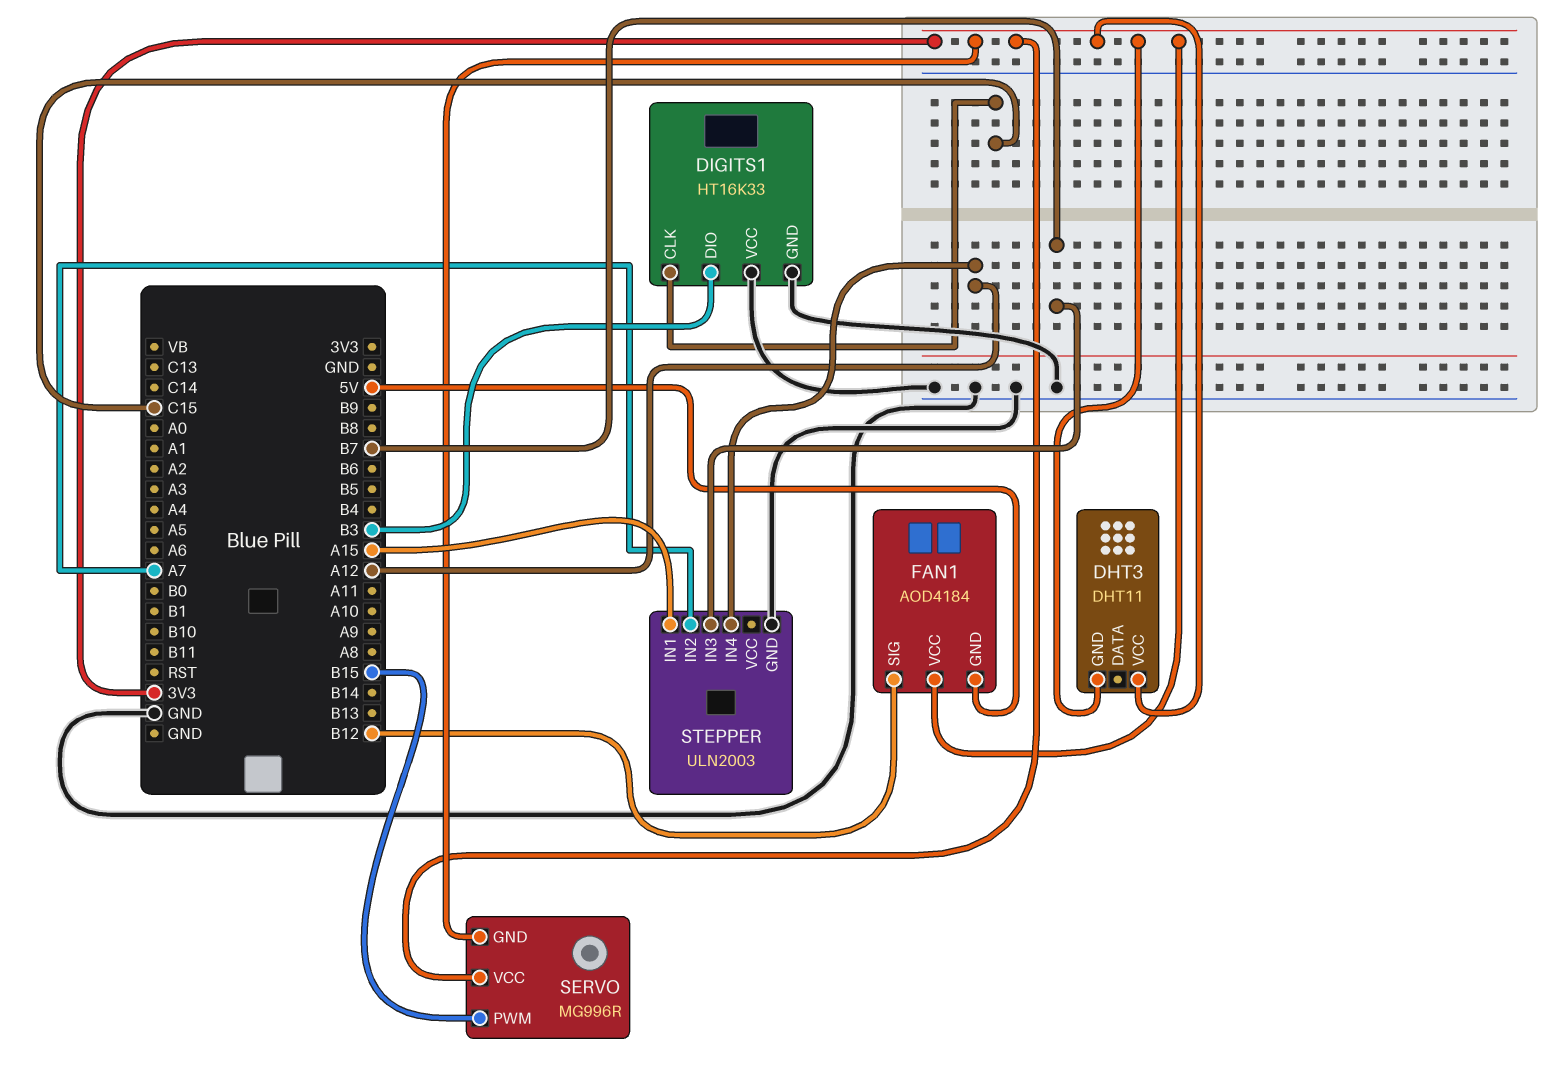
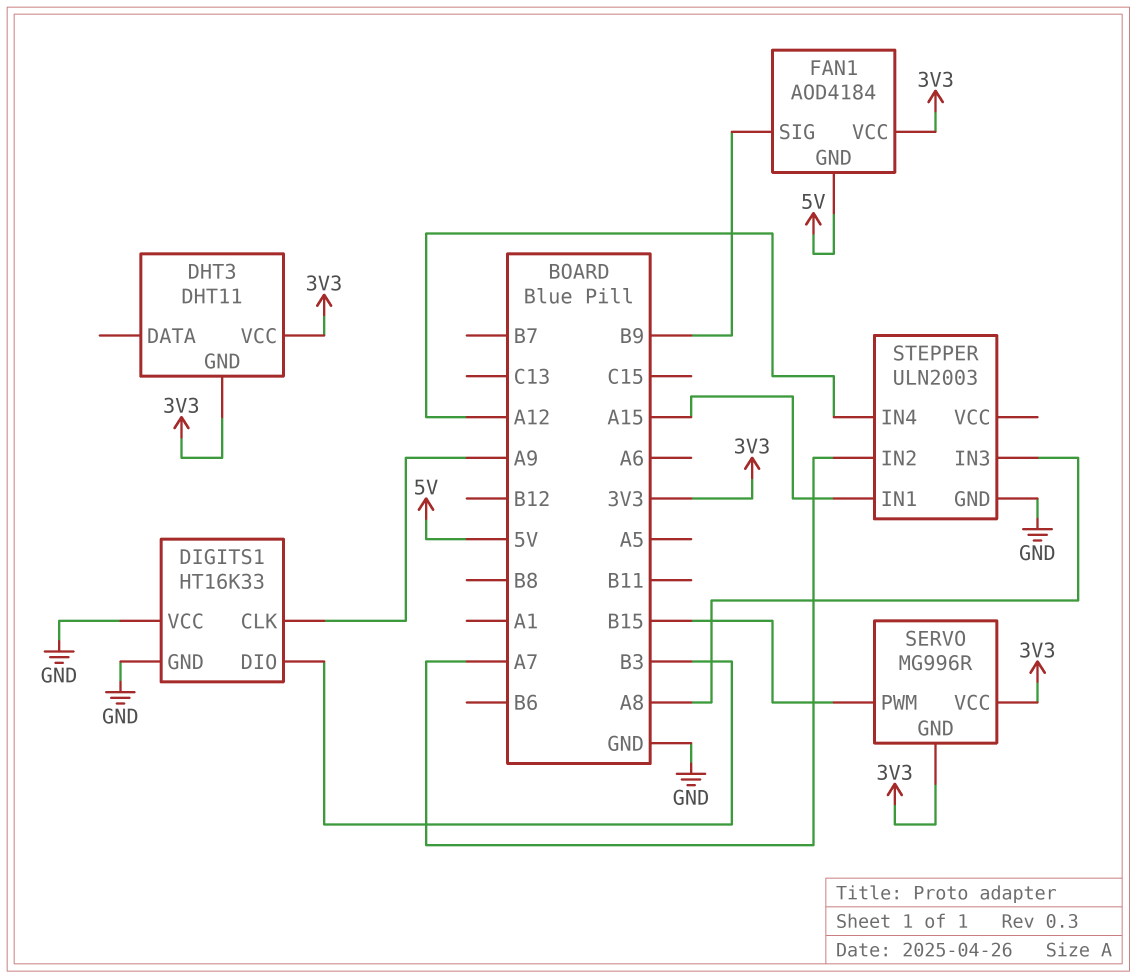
DIGITS1 pin CLK: C15 -> A9
FAN1 pin SIG: B12 -> B9
STEPPER pin IN3: B7 -> A8

